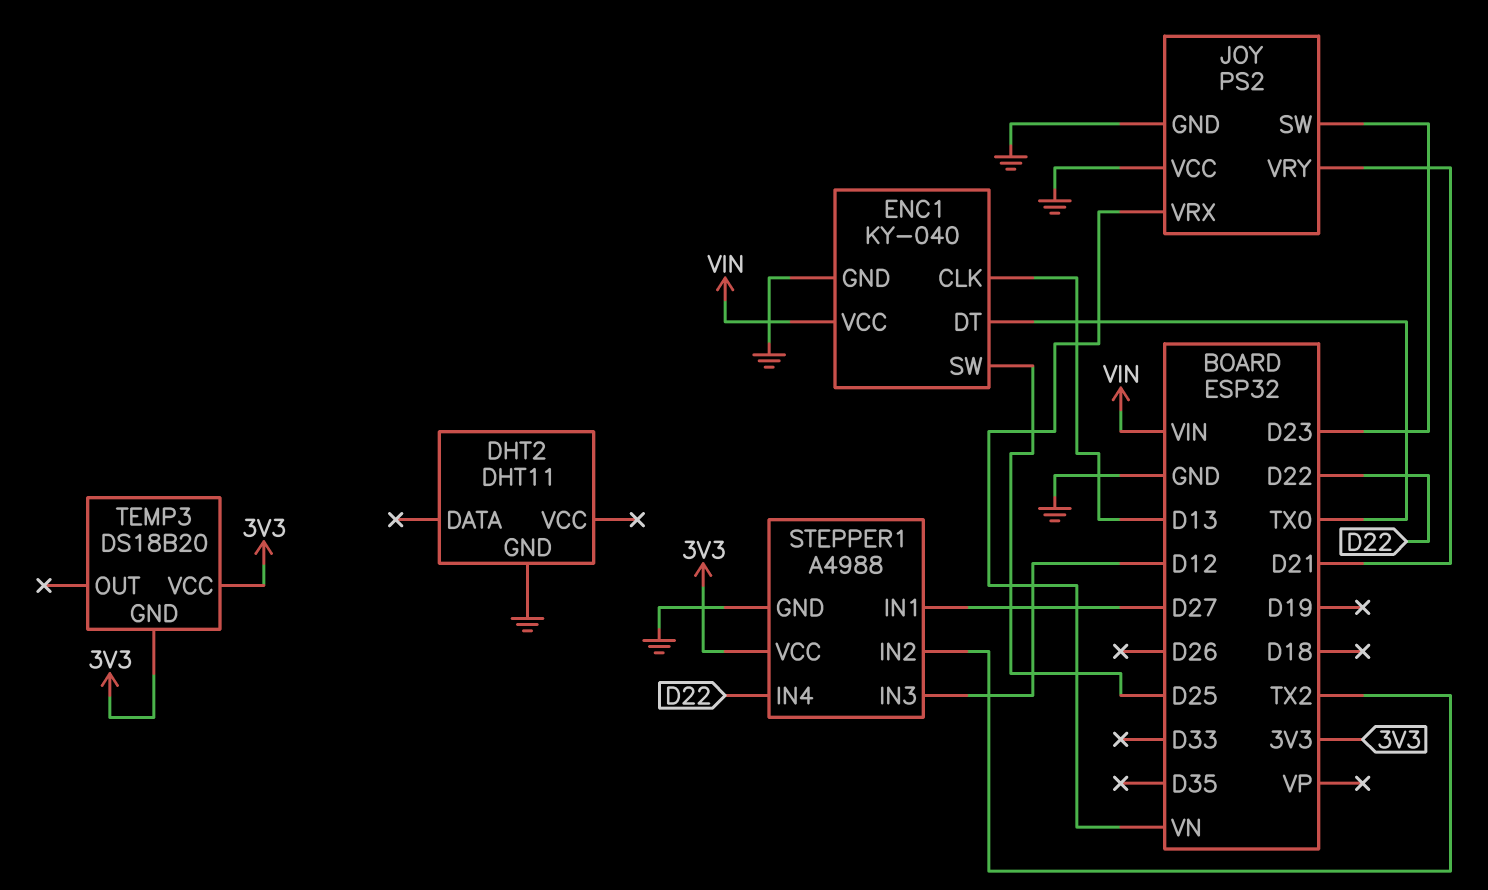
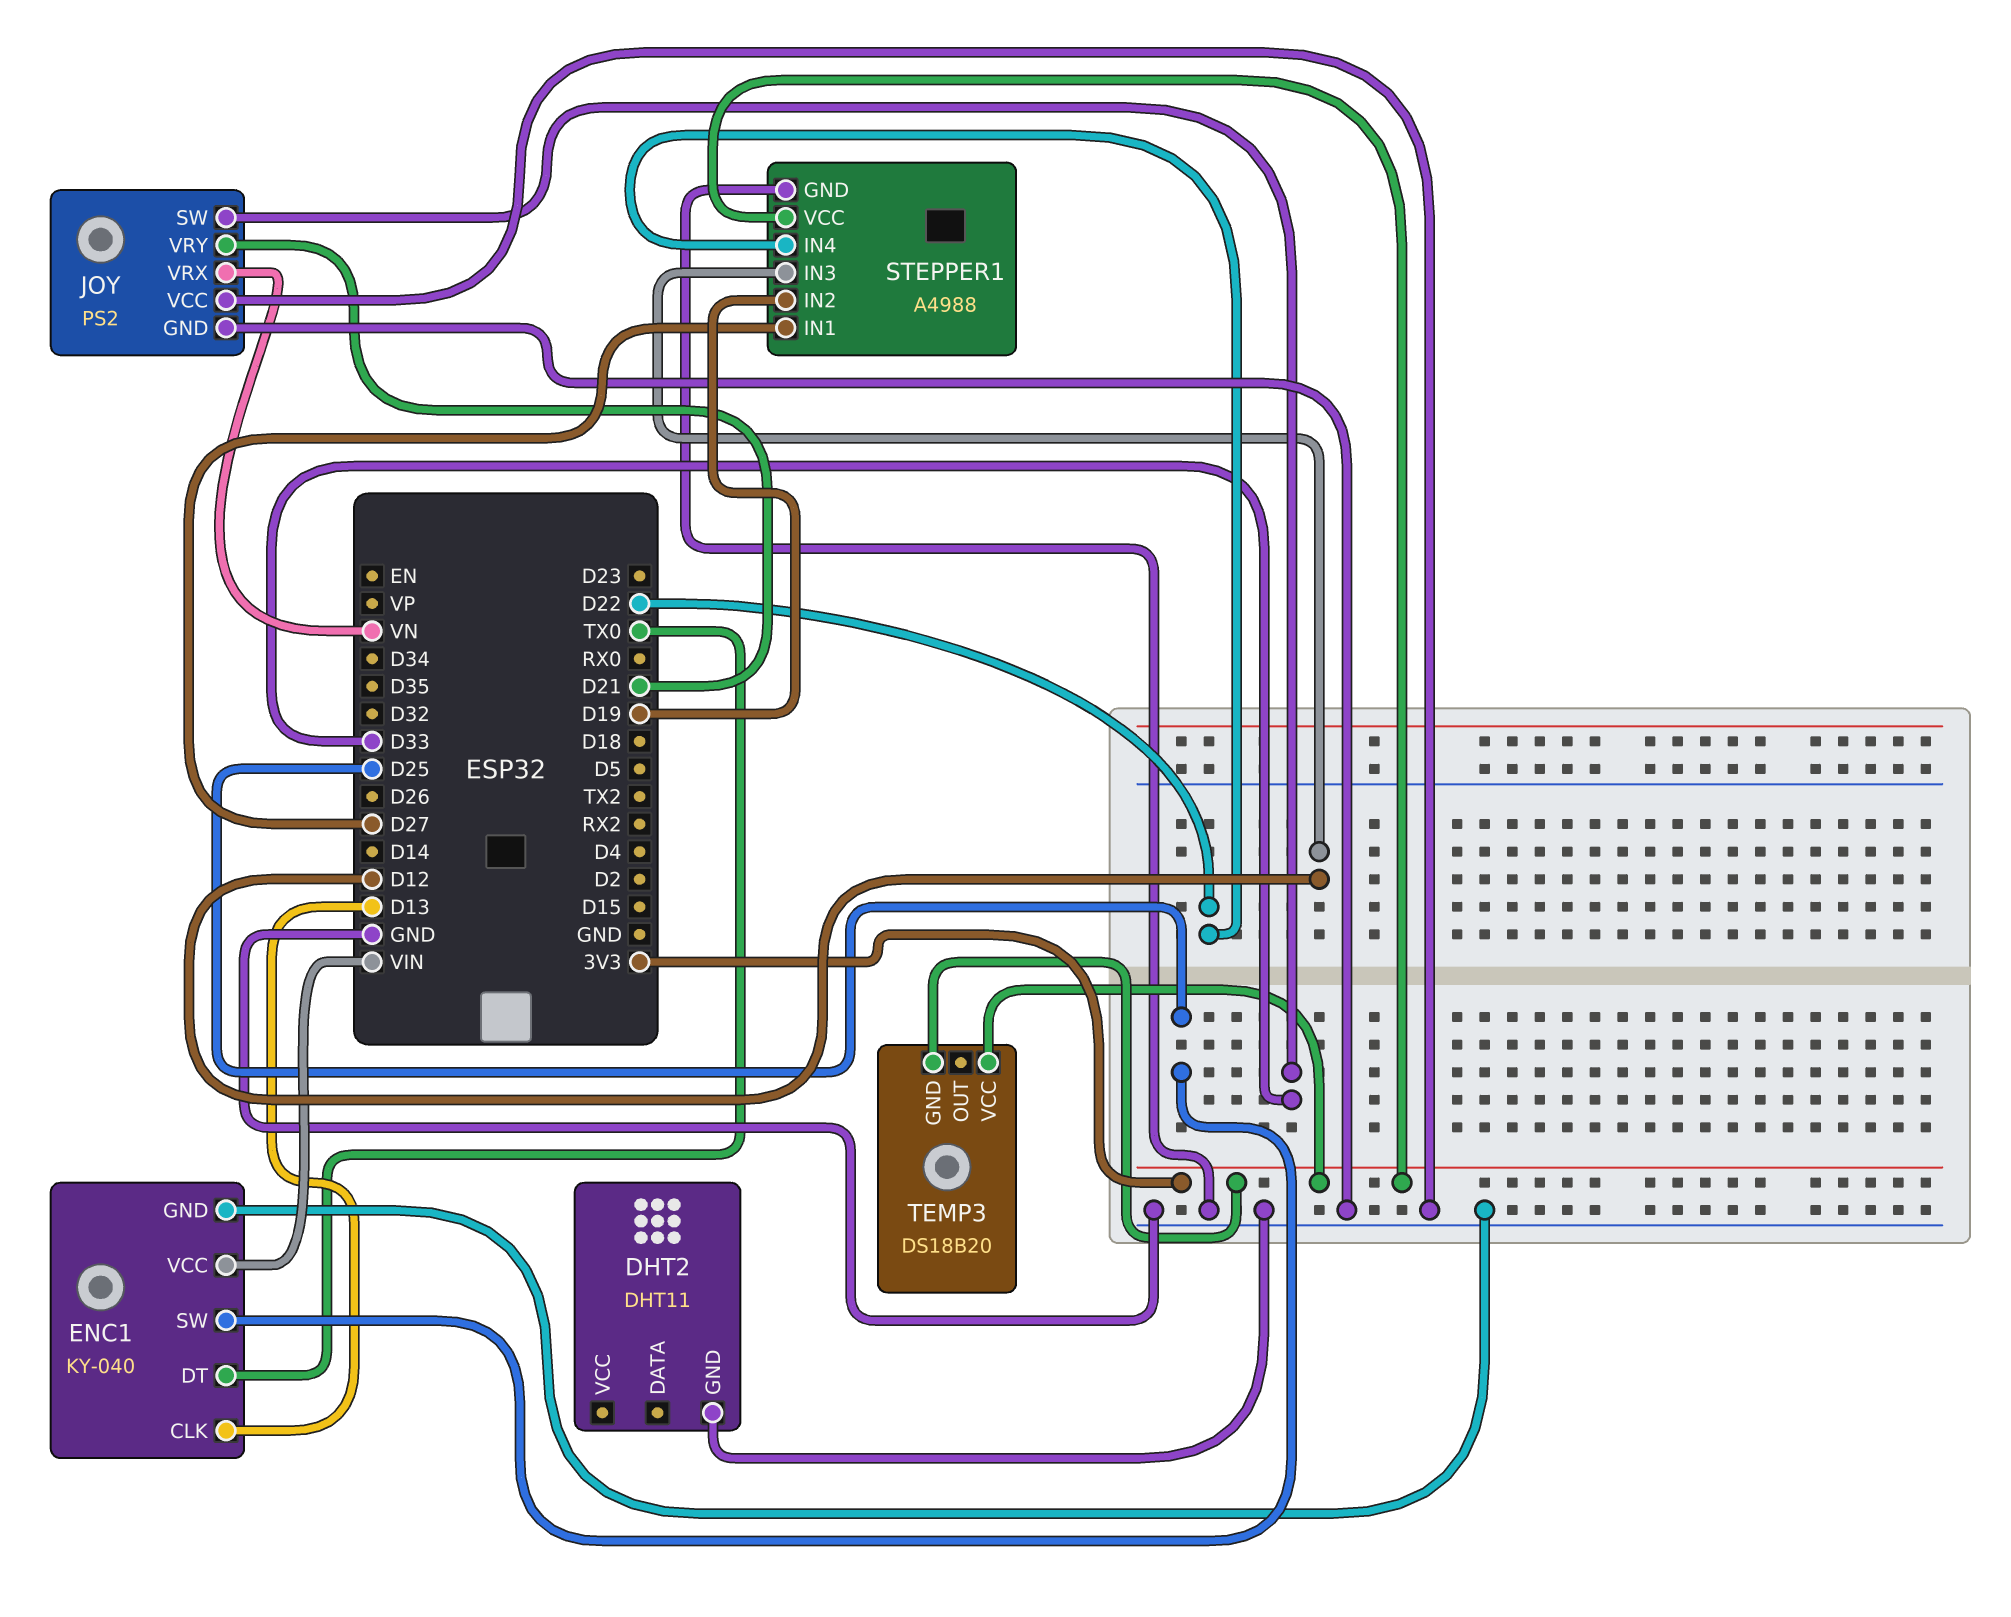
JOY pin SW: D23 -> D33
STEPPER1 pin IN2: TX2 -> D19

